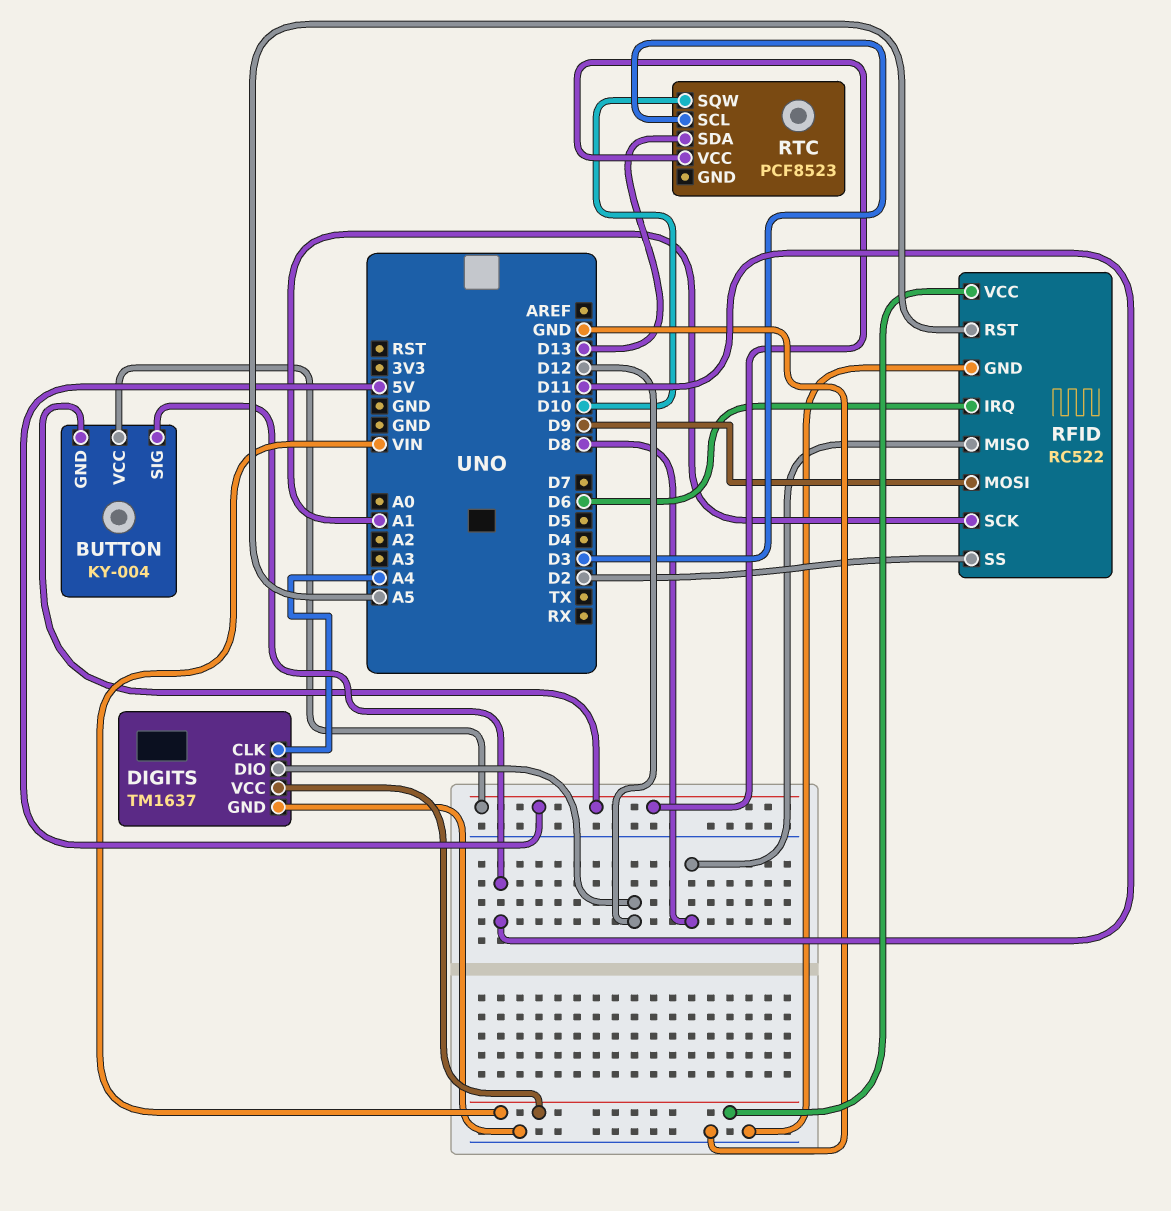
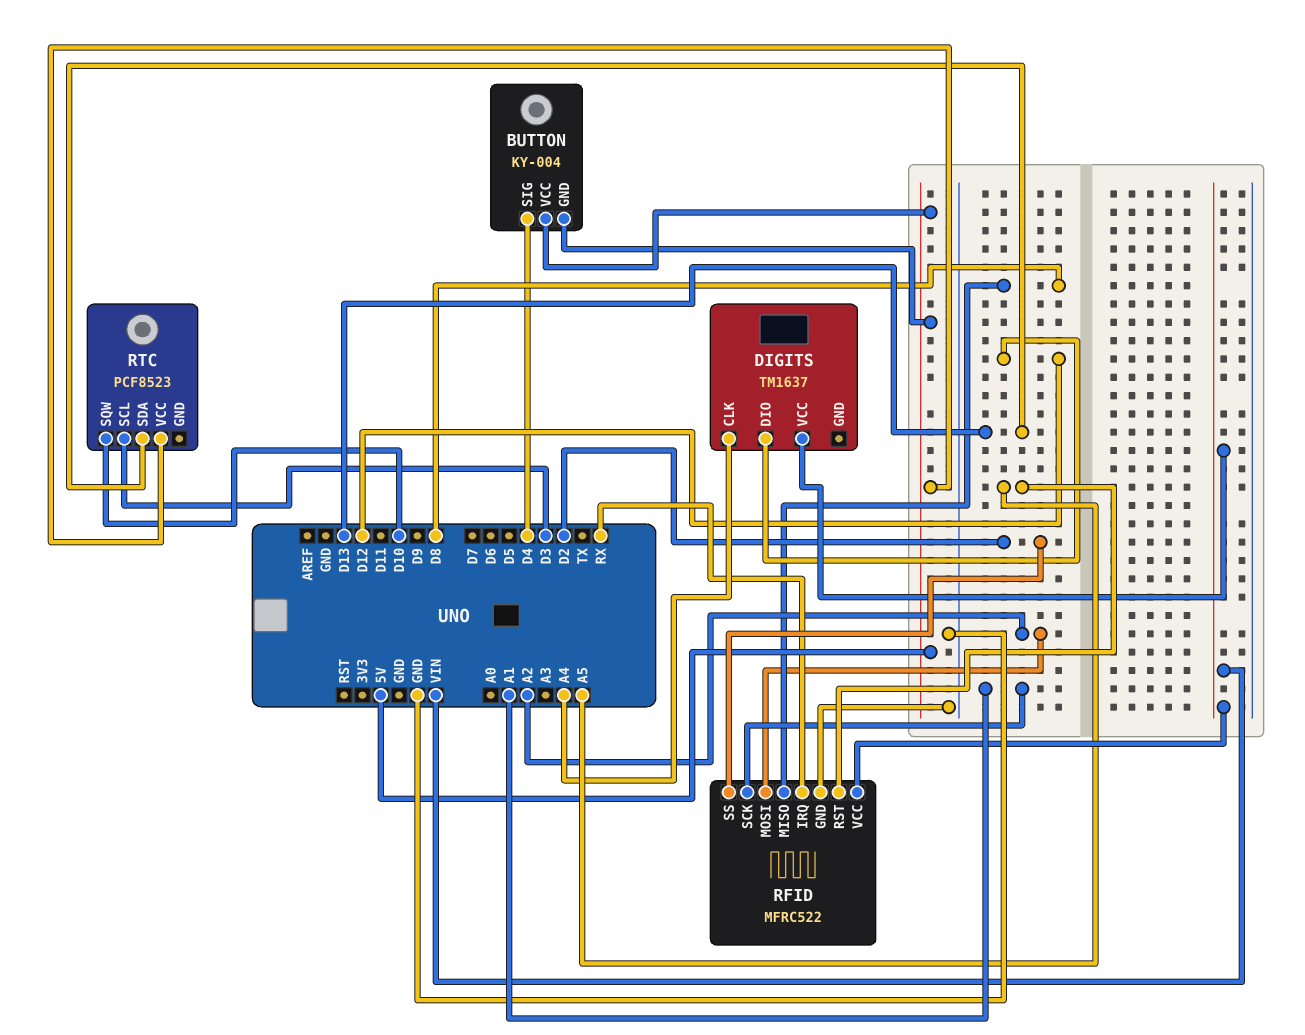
BUTTON pin SIG: D11 -> D4
DIGITS pin GND: GND -> none
RFID: RC522 -> MFRC522
RFID pin IRQ: D6 -> RX
RFID pin MOSI: D9 -> A2

